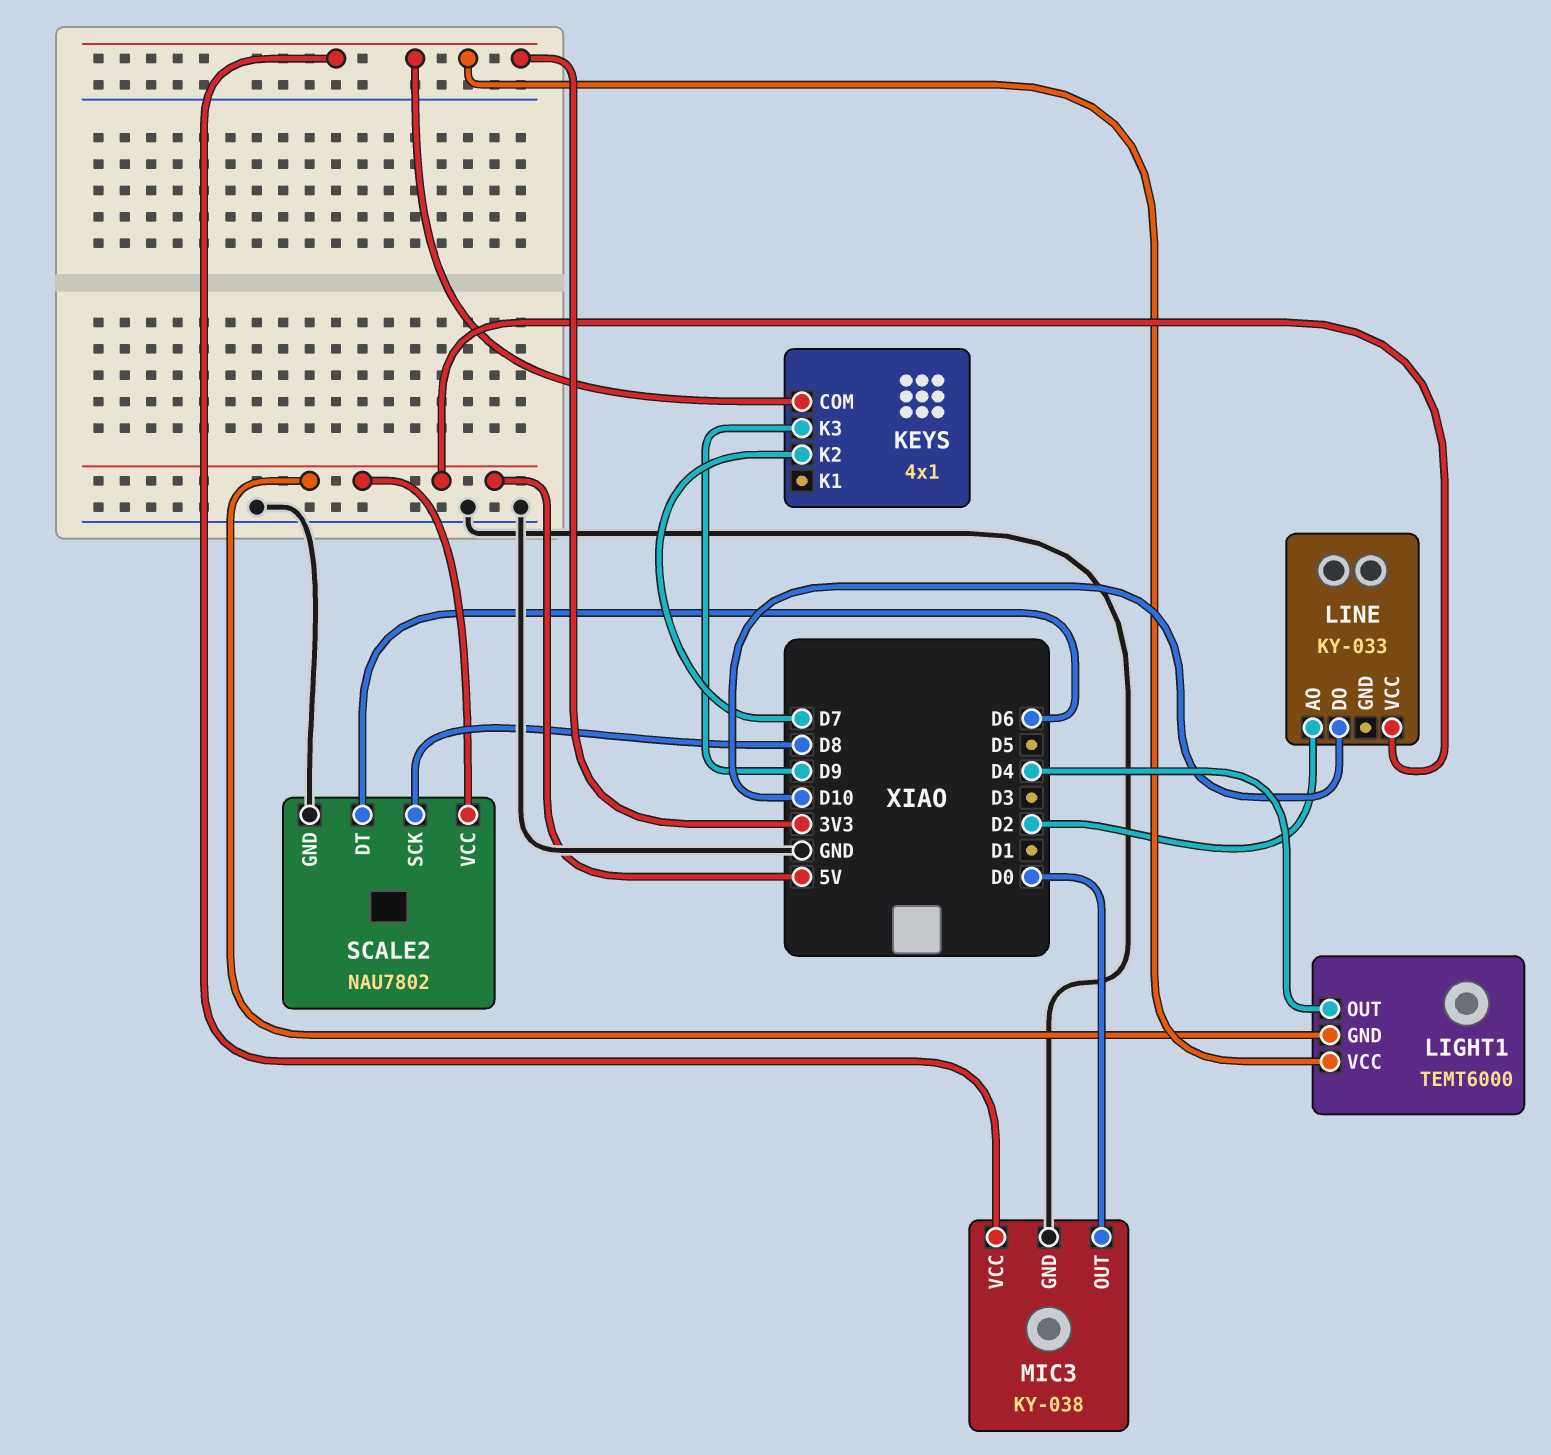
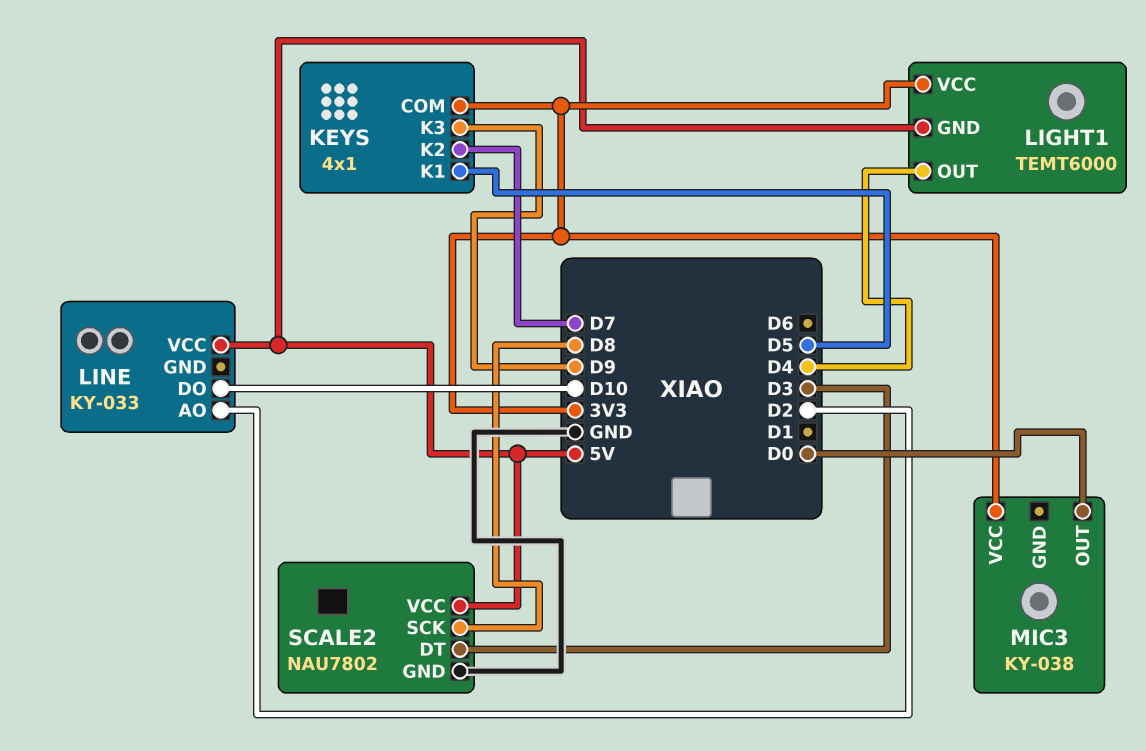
KEYS pin K1: none -> D5
MIC3 pin GND: GND -> none
SCALE2 pin DT: D6 -> D3

